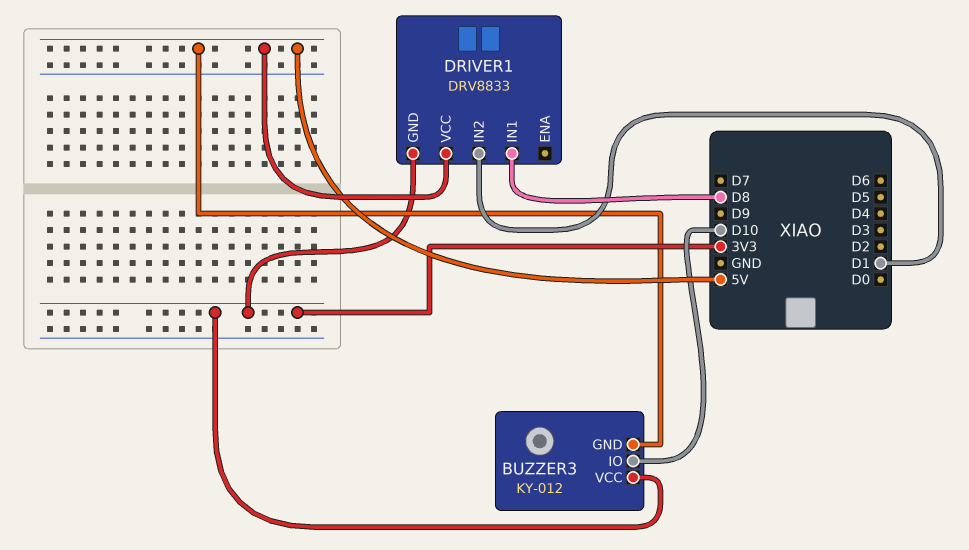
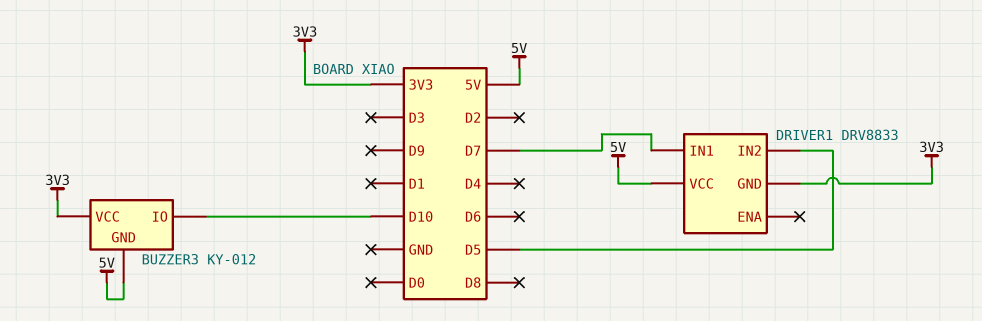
DRIVER1 pin IN1: D8 -> D7
DRIVER1 pin IN2: D1 -> D5

